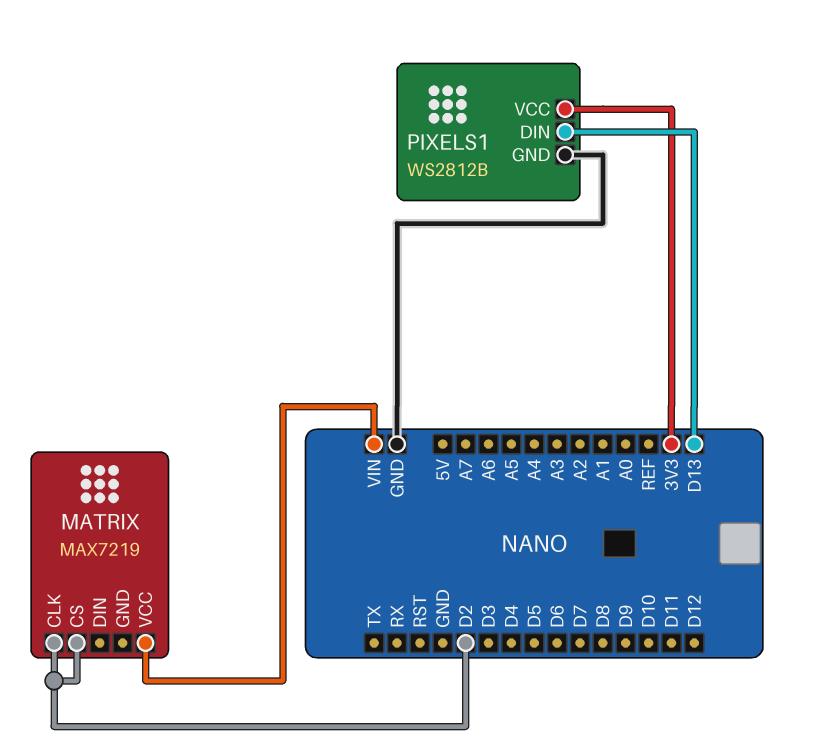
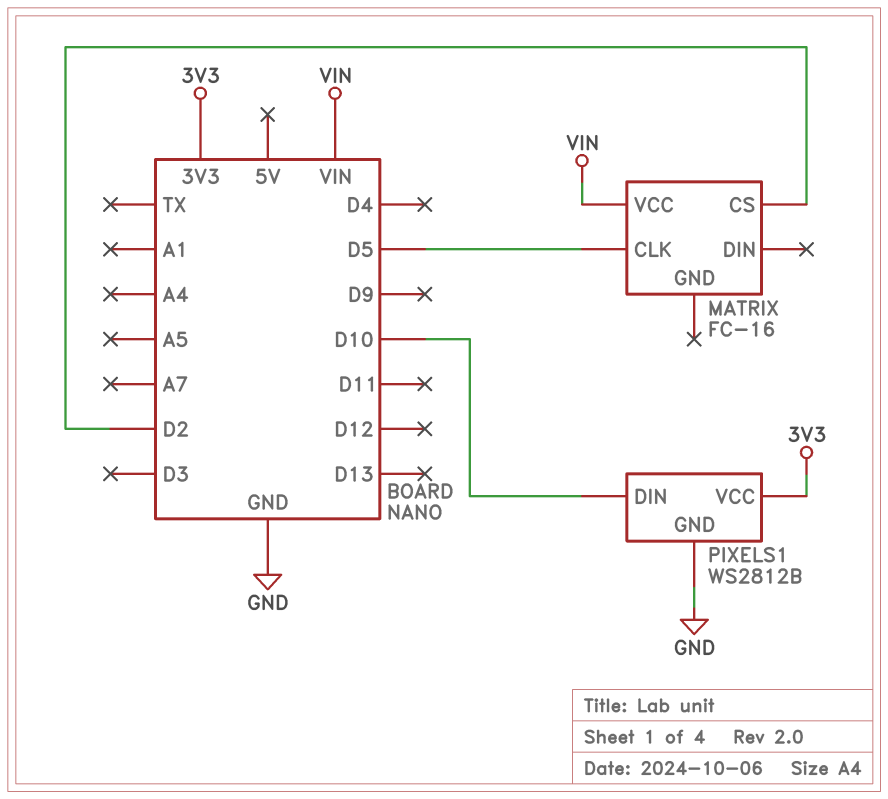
MATRIX: MAX7219 -> FC-16
MATRIX pin CLK: D2 -> D5
PIXELS1 pin DIN: D13 -> D10

